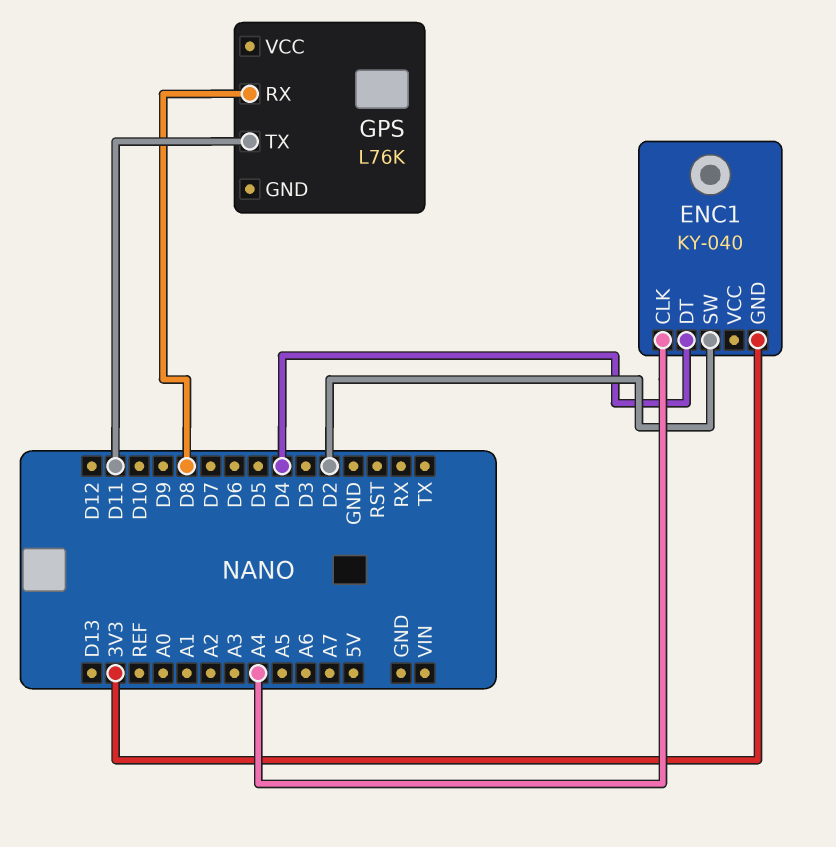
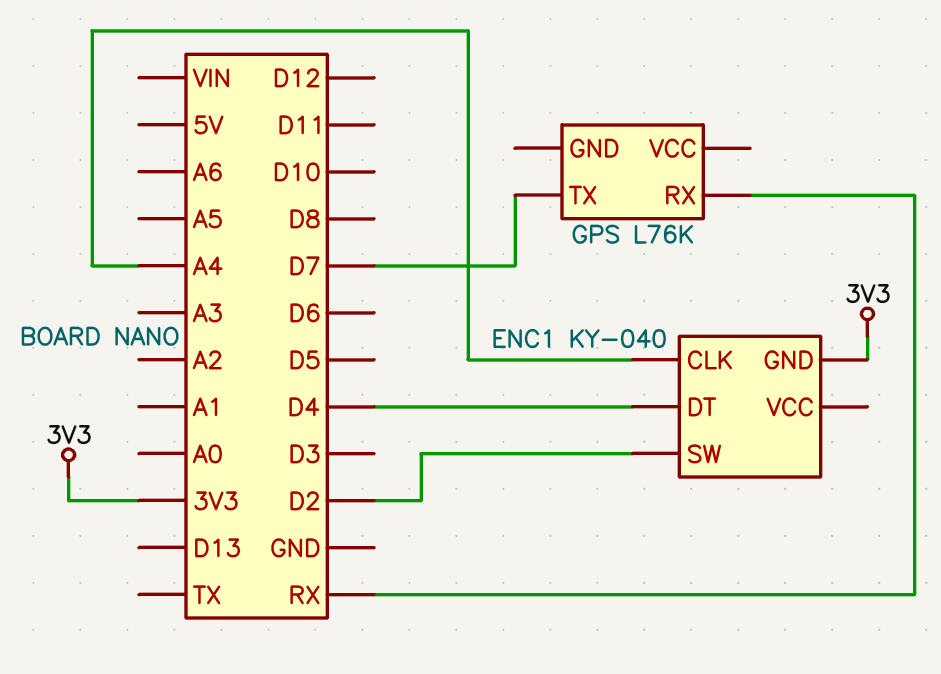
GPS pin RX: D8 -> RX
GPS pin TX: D11 -> D7

